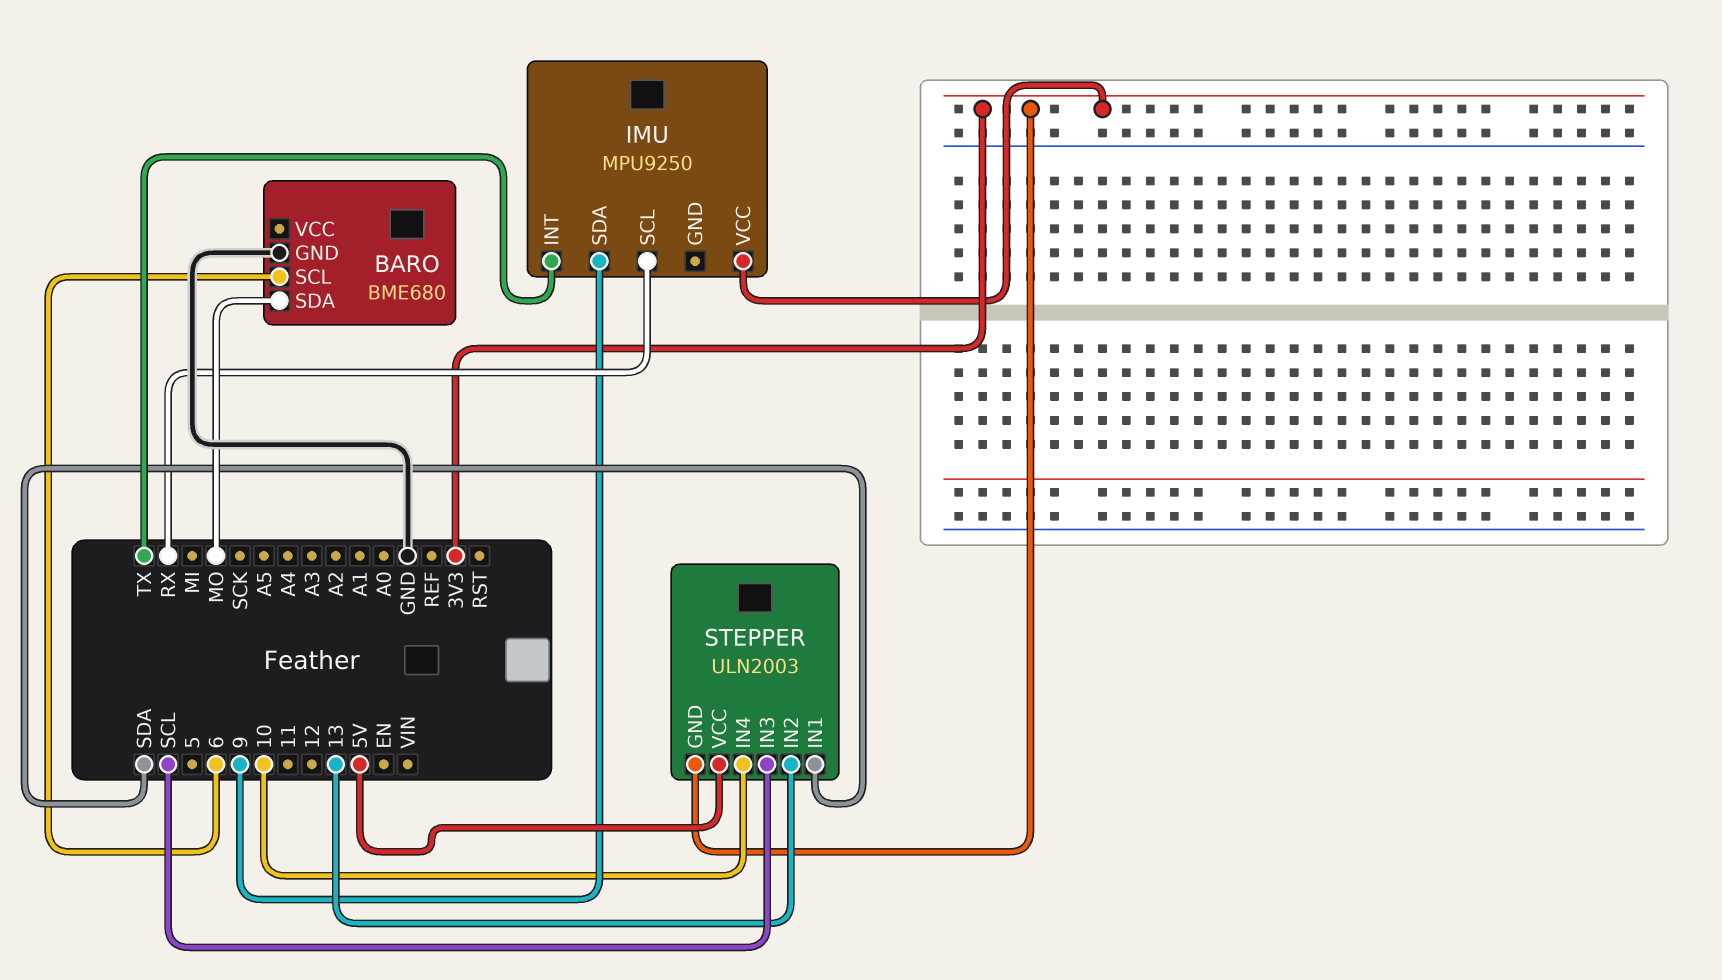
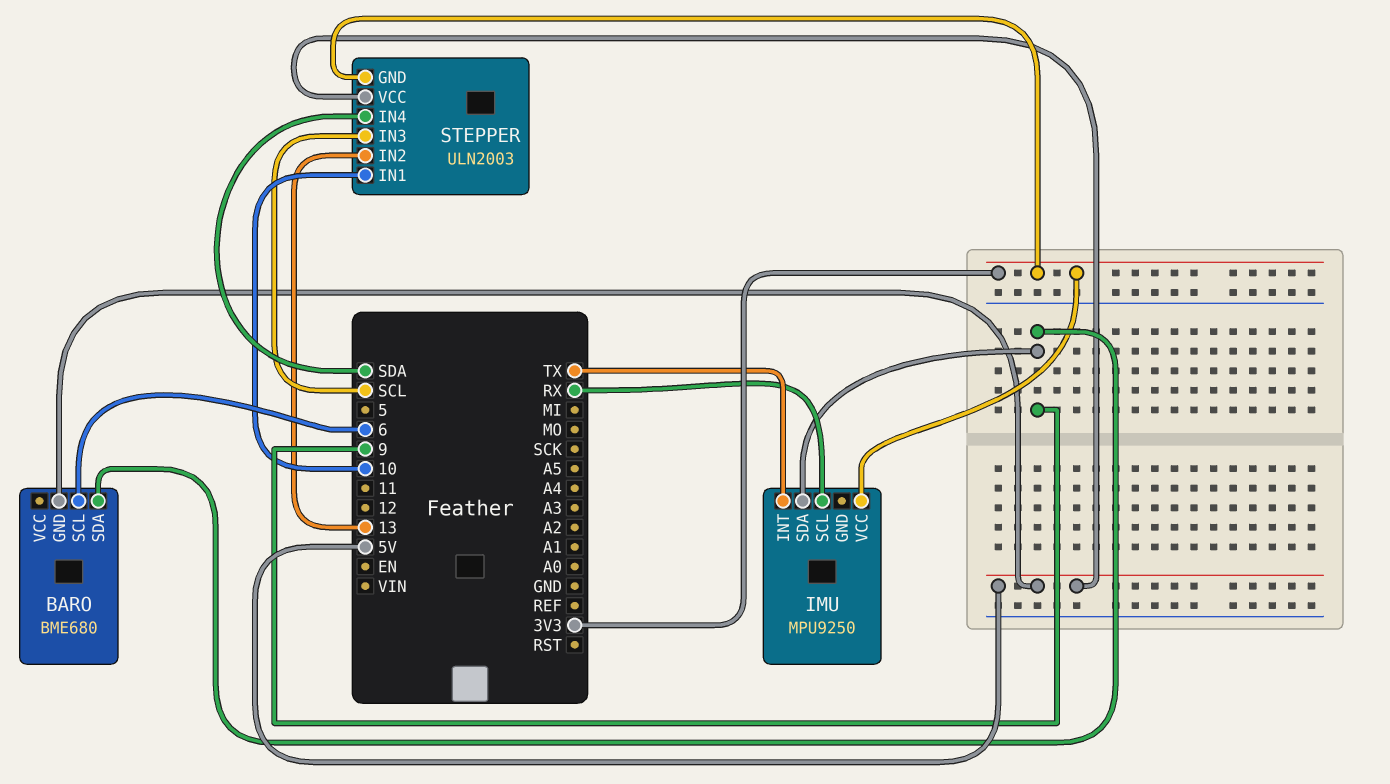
BARO pin GND: GND -> 5V
BARO pin SDA: MO -> 9
STEPPER pin IN1: SDA -> 10
STEPPER pin IN4: 10 -> SDA

